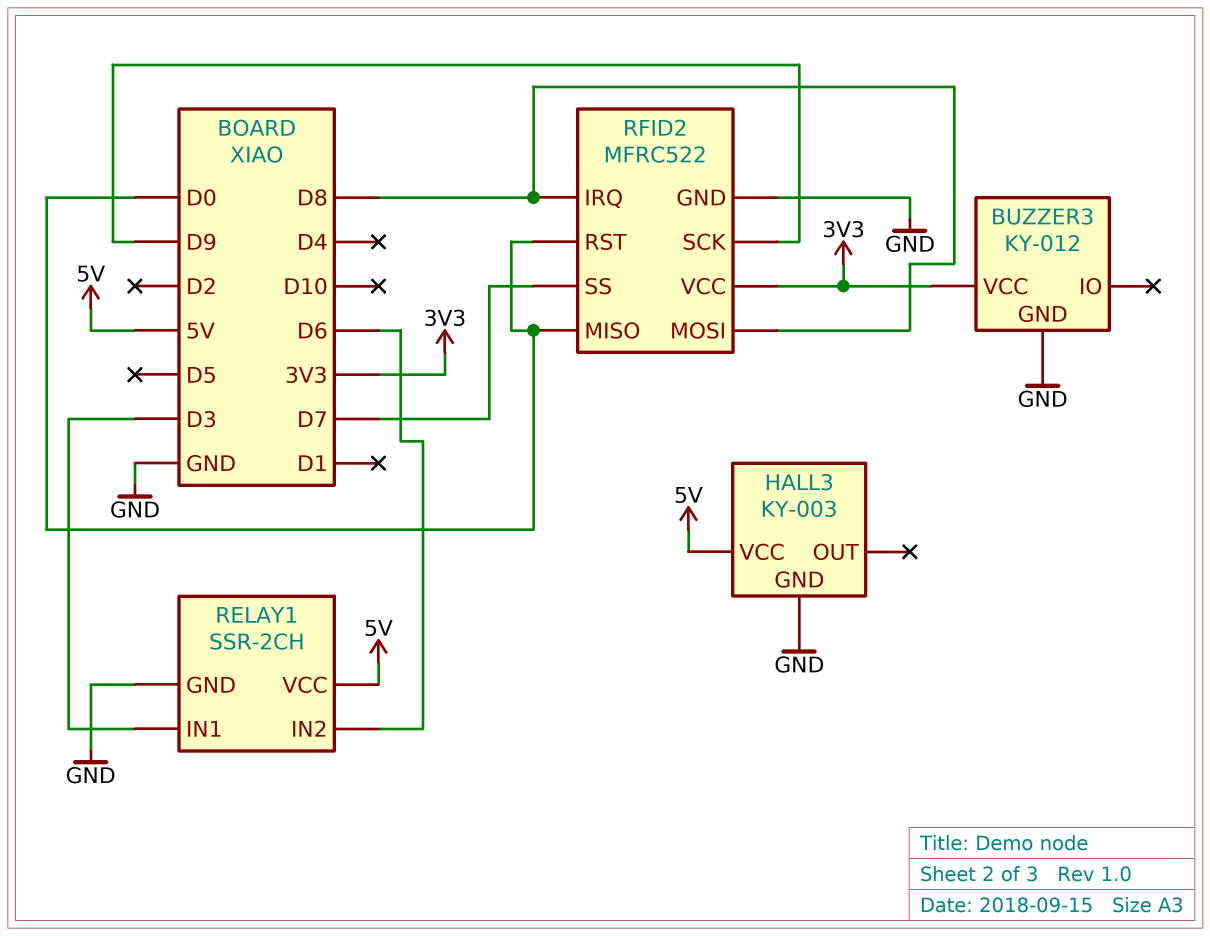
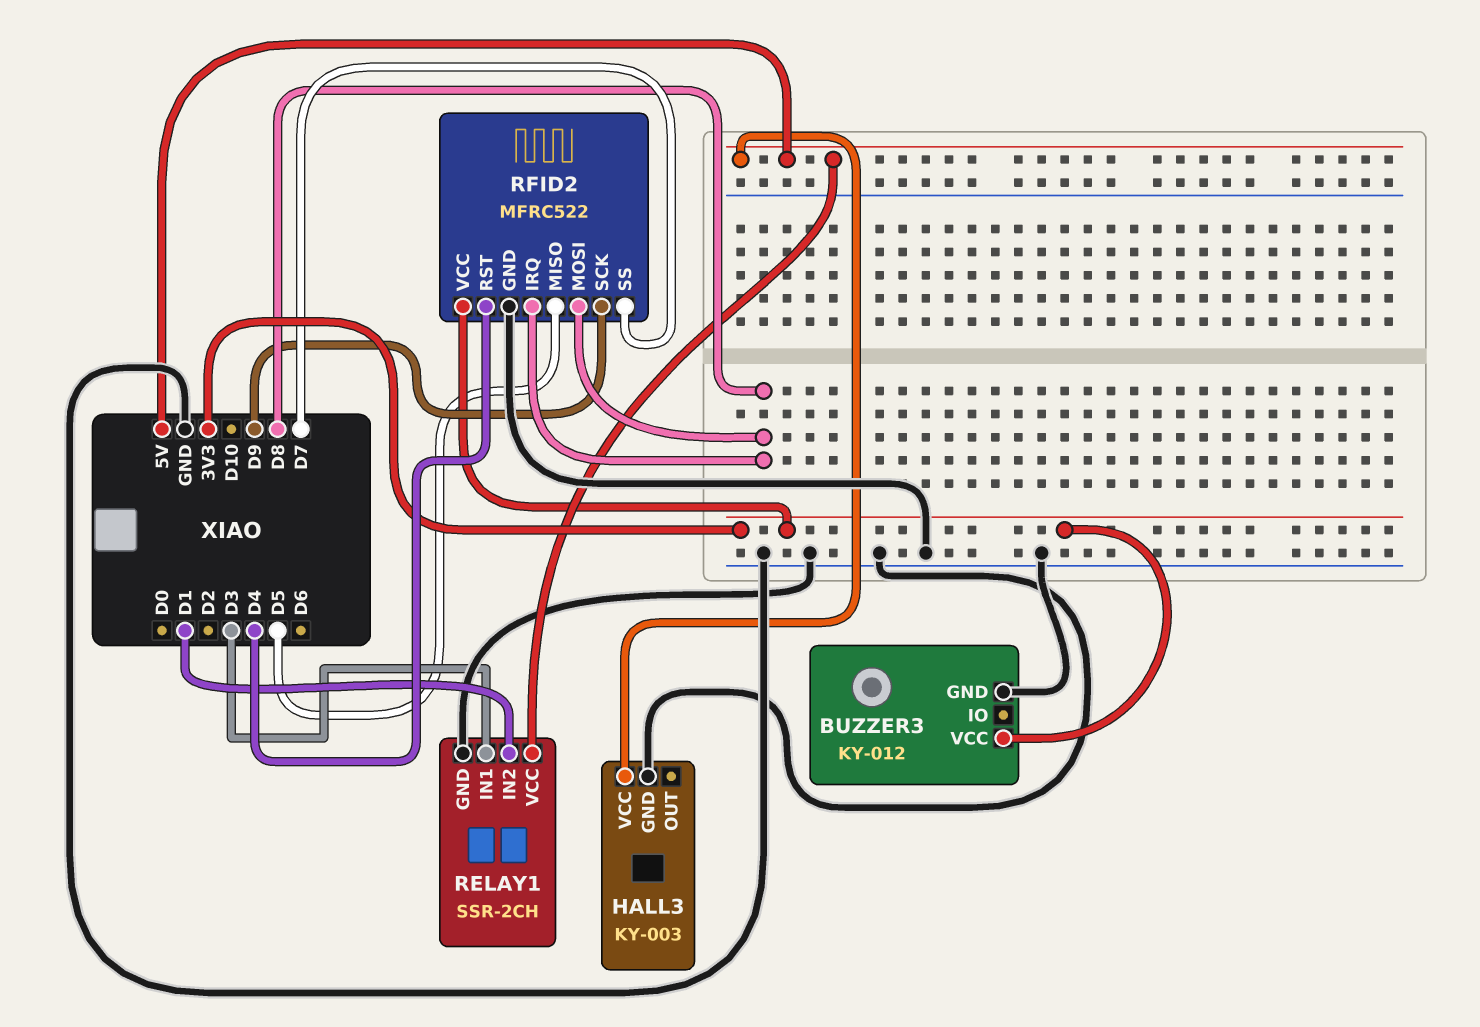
RELAY1 pin IN2: D6 -> D1
RFID2 pin MISO: D0 -> D5
RFID2 pin RST: D0 -> D4

